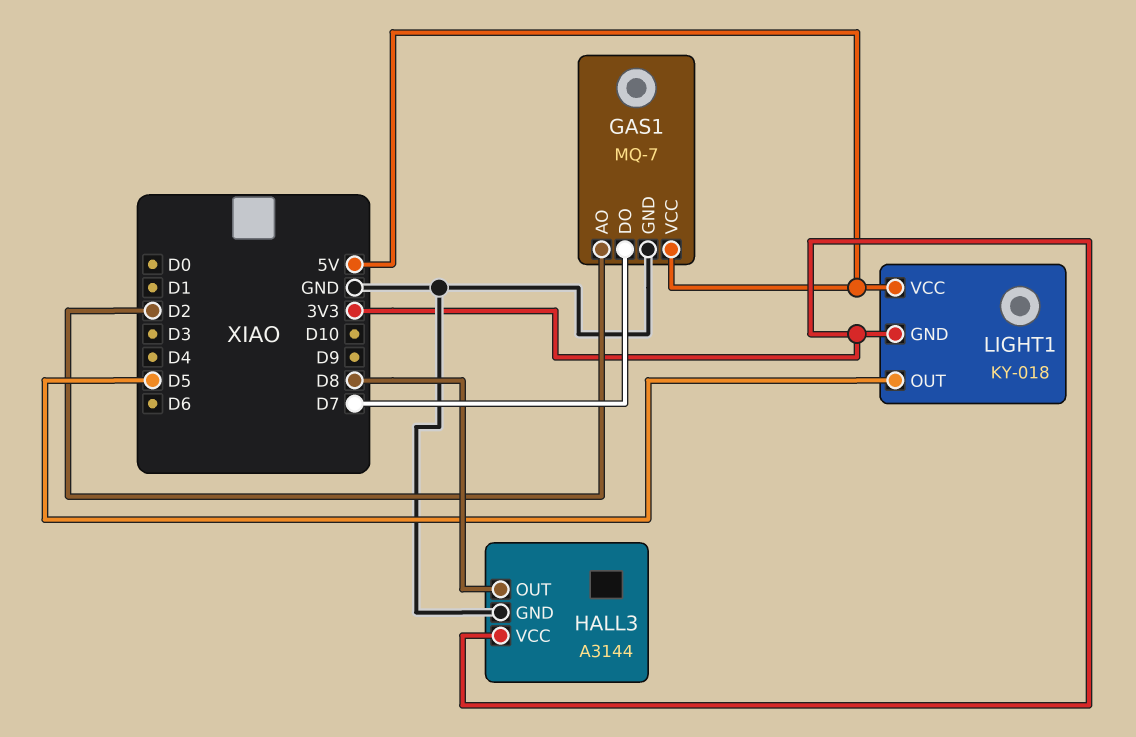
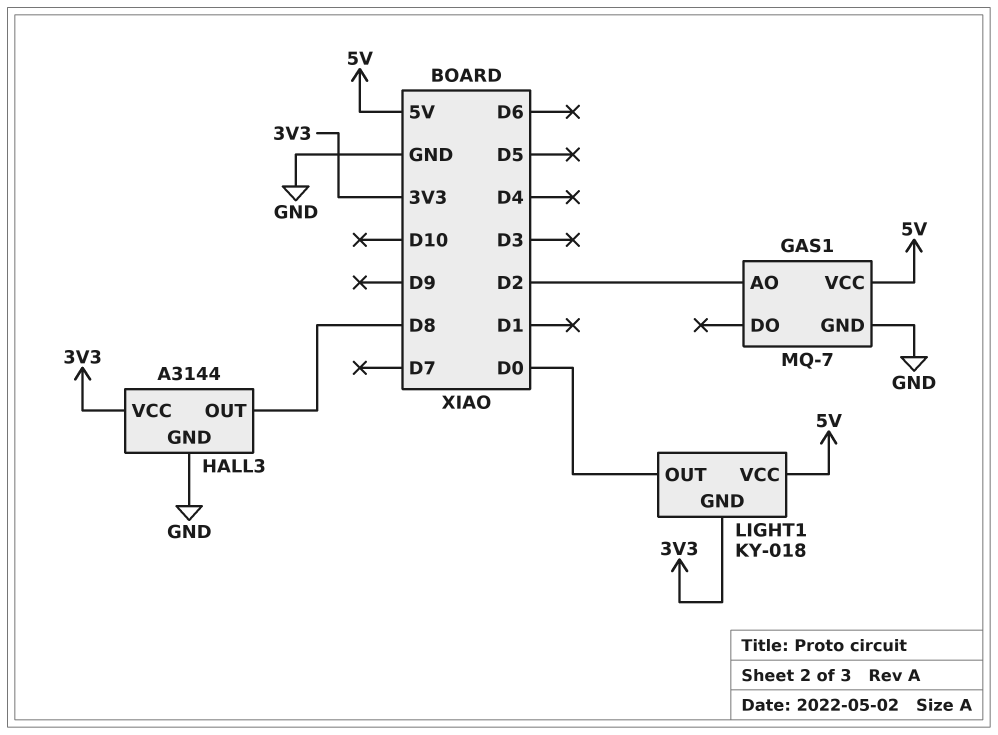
GAS1 pin DO: D7 -> none
LIGHT1 pin OUT: D5 -> D0

